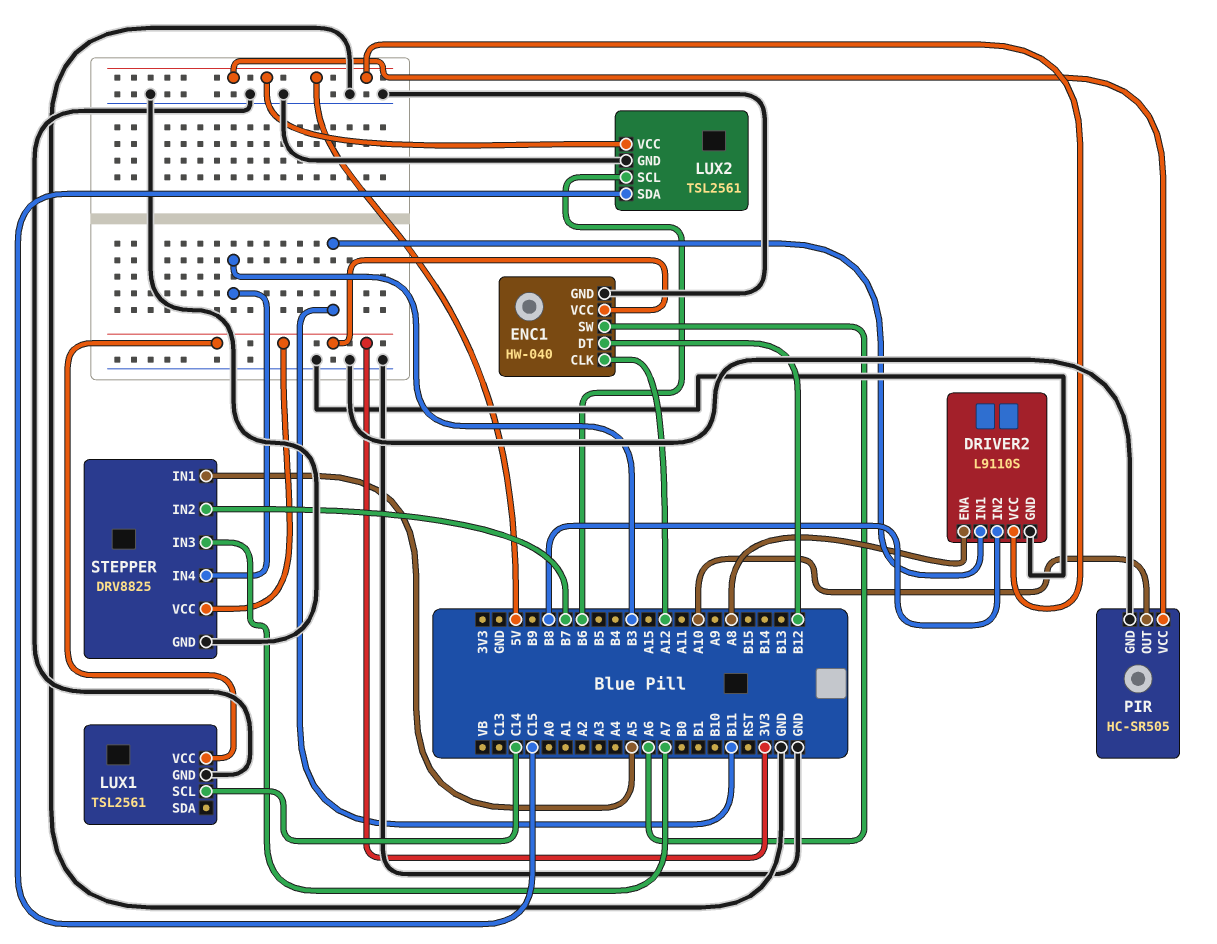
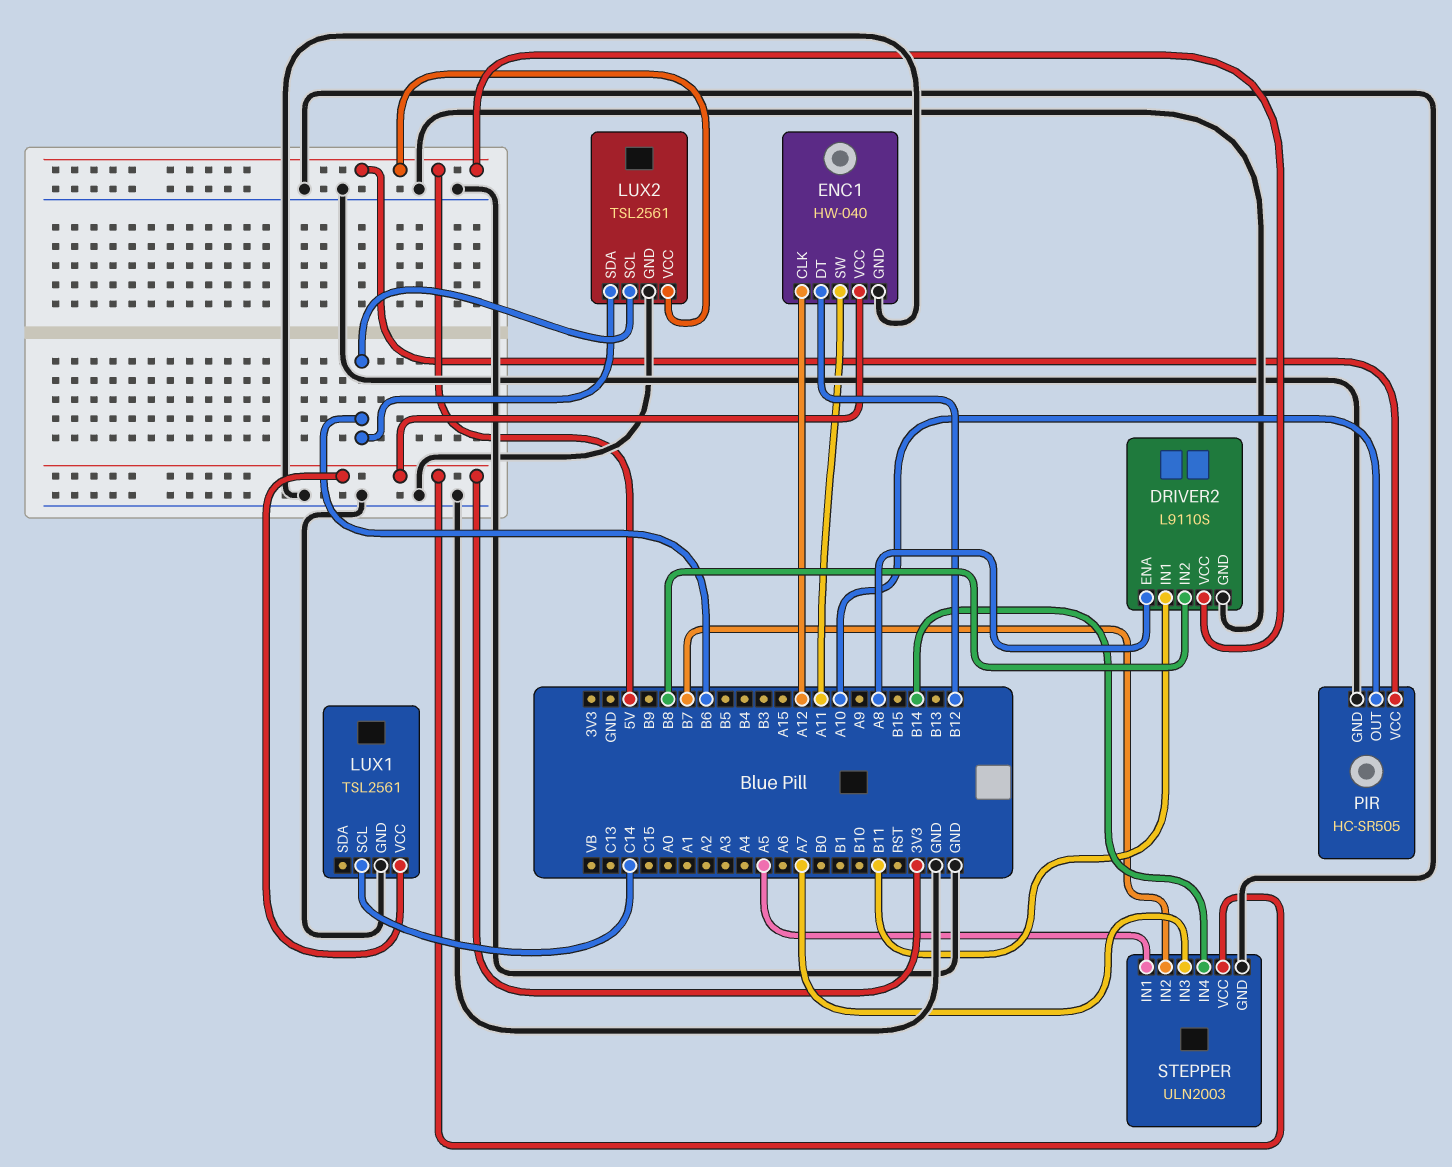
ENC1 pin SW: A6 -> A11
LUX2 pin SDA: C15 -> B6
STEPPER: DRV8825 -> ULN2003
STEPPER pin IN4: B3 -> B14

